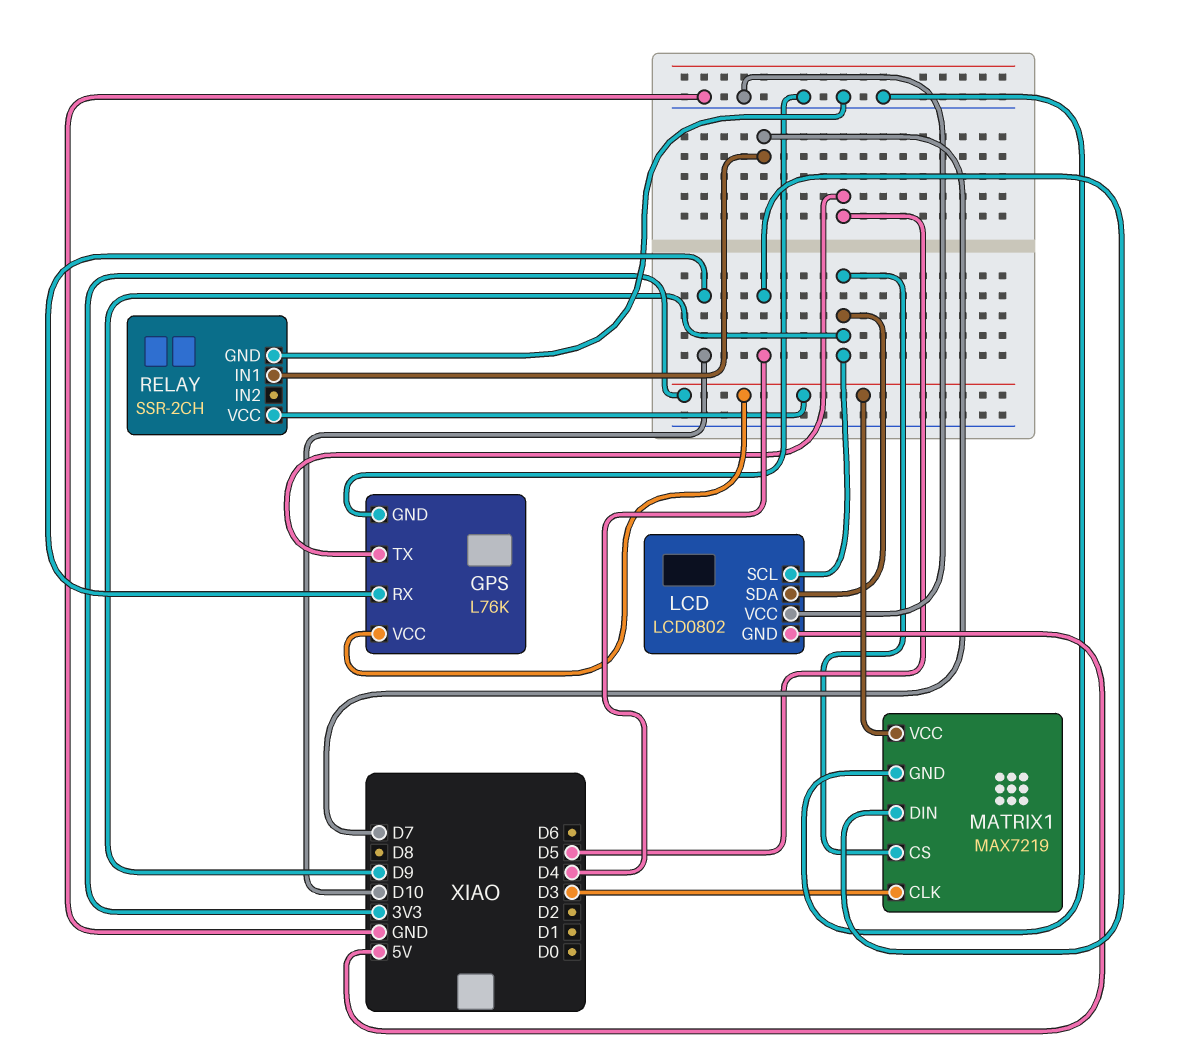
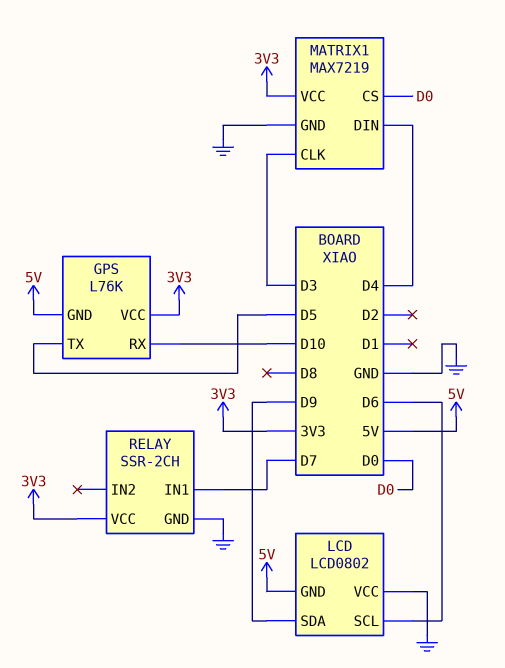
GPS pin GND: GND -> 5V
LCD pin SCL: D9 -> D6
MATRIX1 pin CS: D9 -> D0

